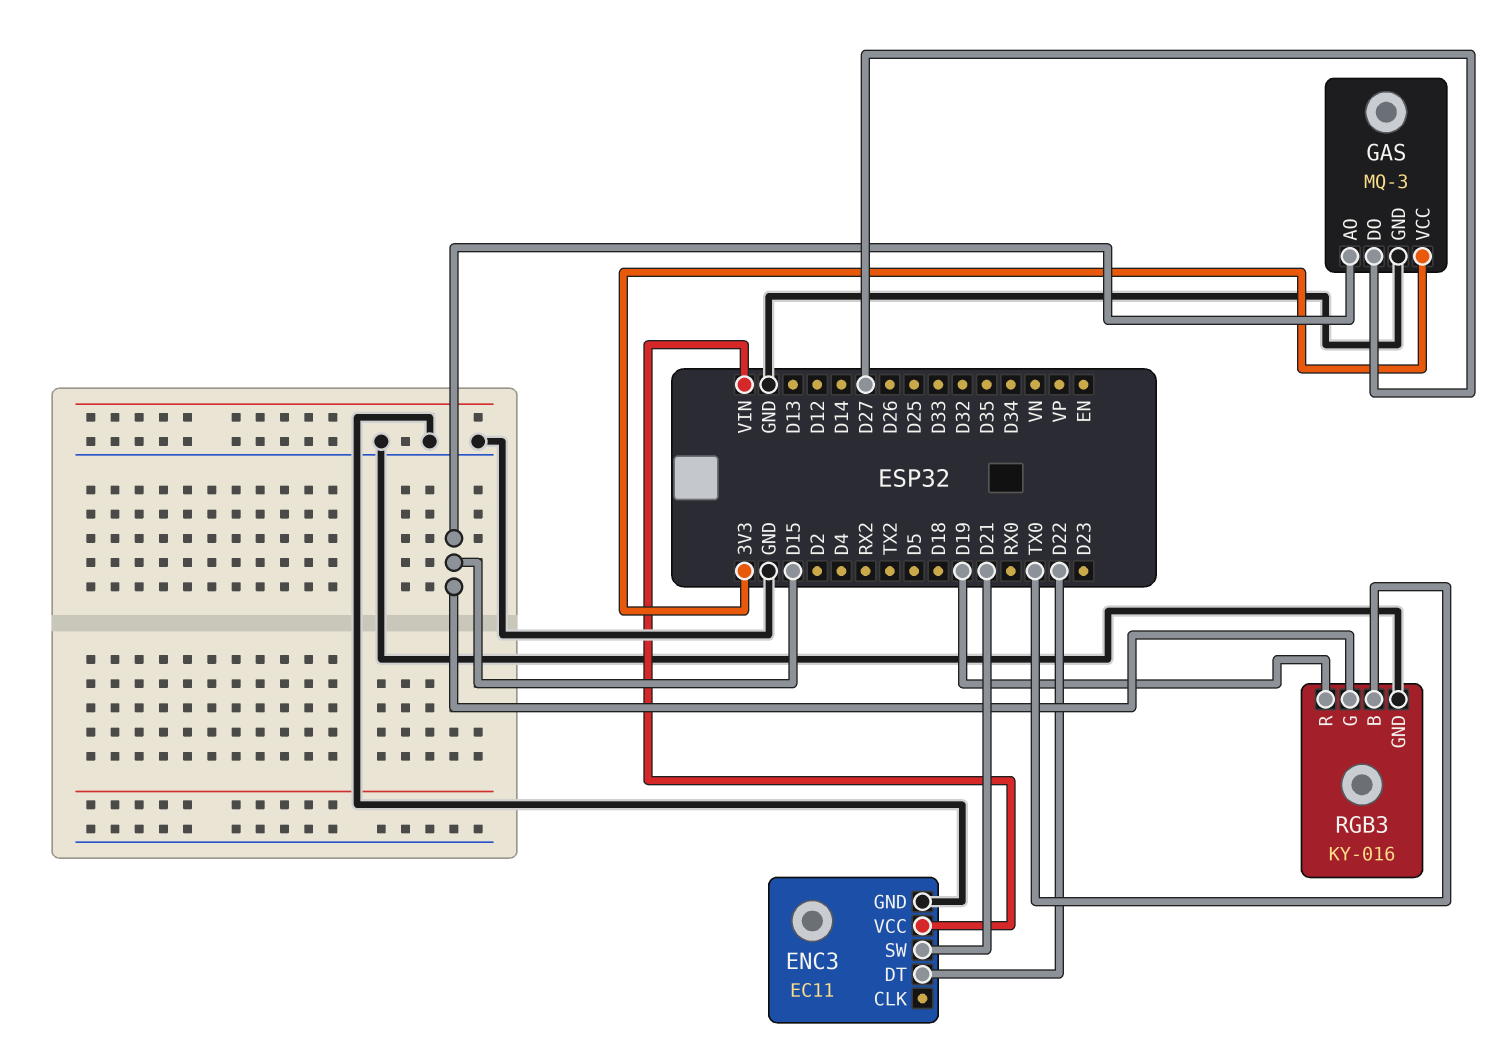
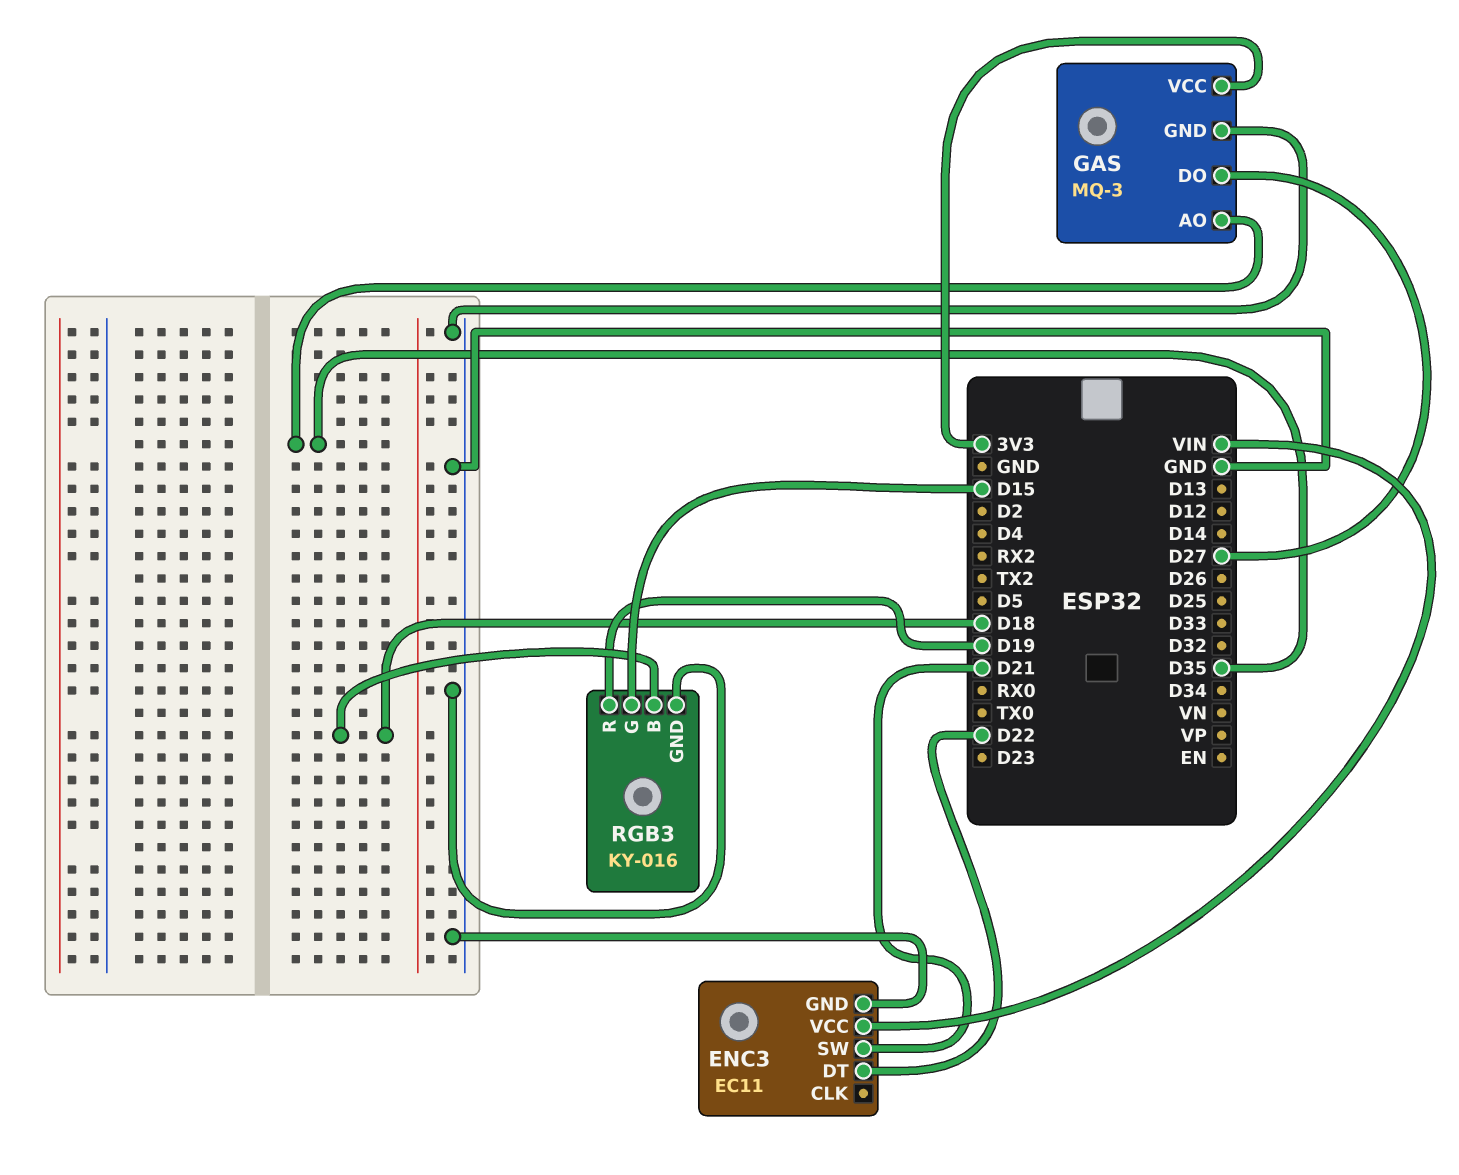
GAS pin AO: D15 -> D35
RGB3 pin B: TX0 -> D18

